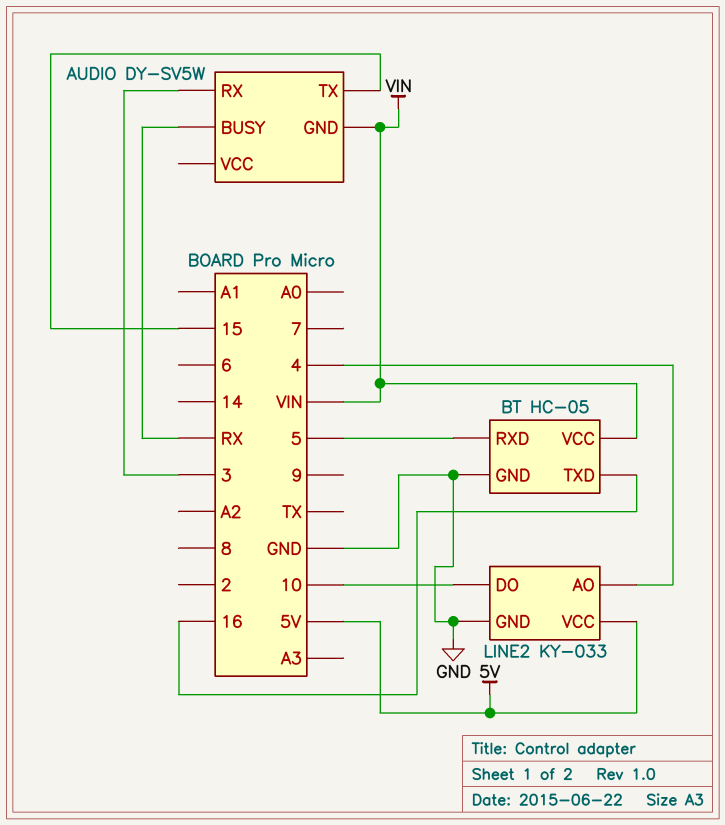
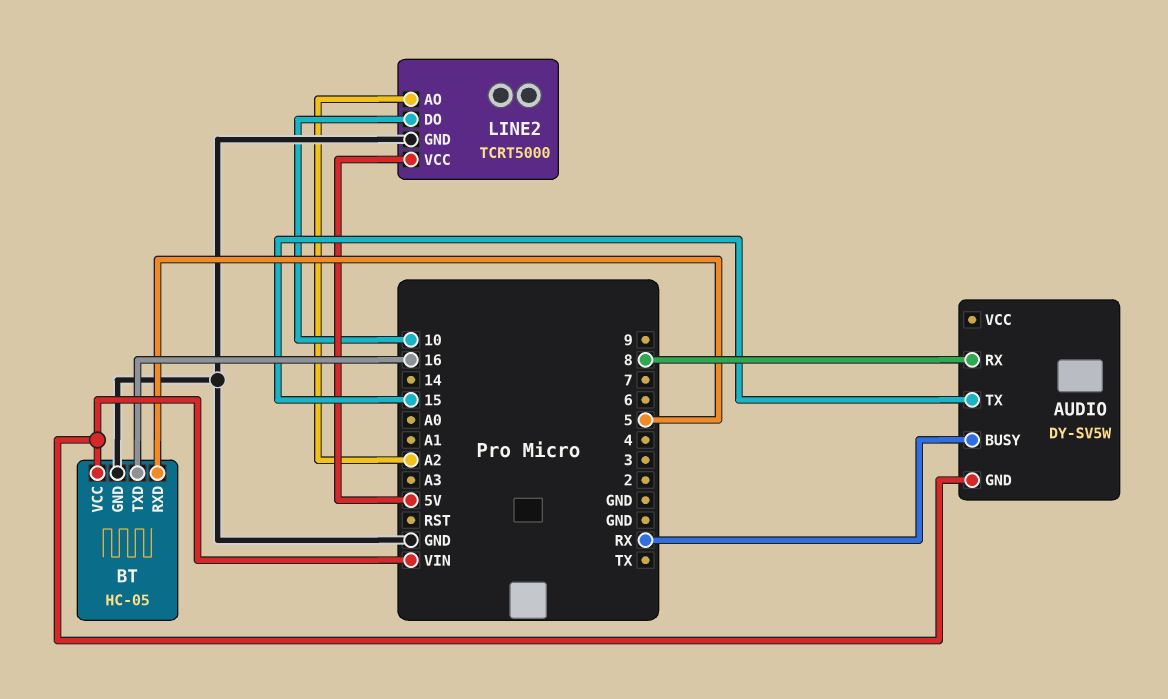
AUDIO pin RX: 3 -> 8
LINE2: KY-033 -> TCRT5000
LINE2 pin AO: 4 -> A2

